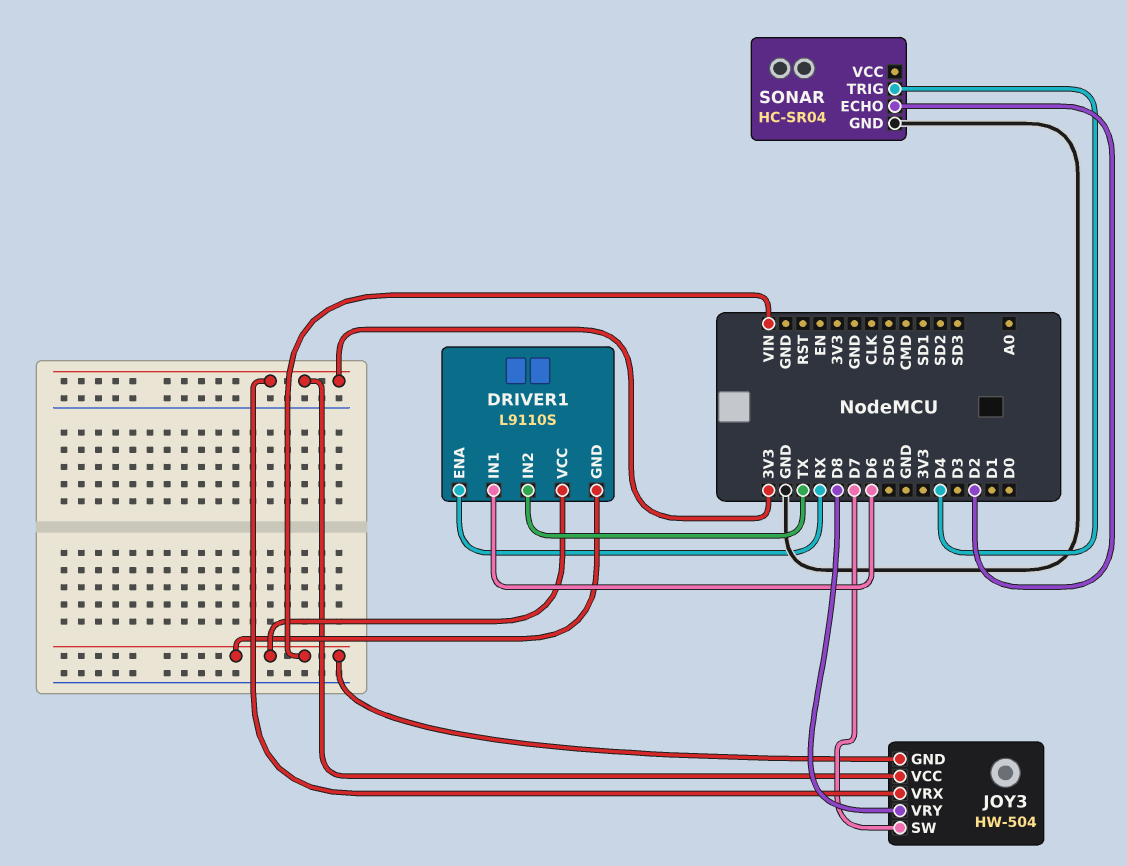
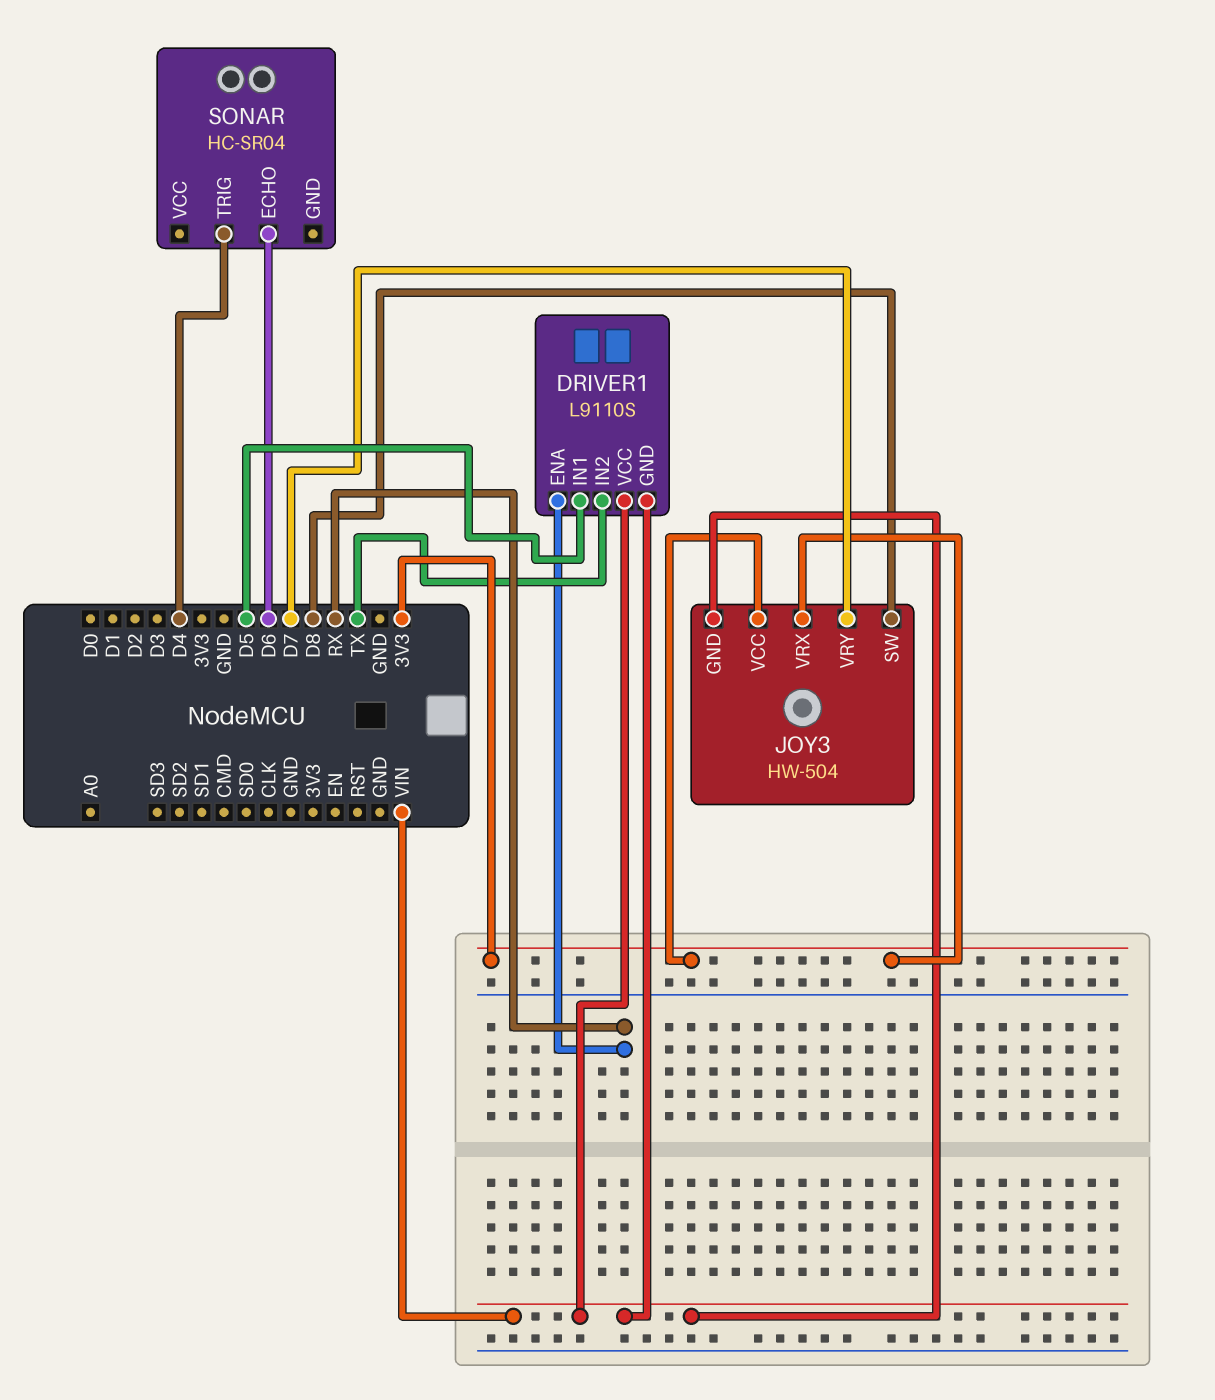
DRIVER1 pin IN1: D6 -> D5
JOY3 pin SW: D7 -> D8
JOY3 pin VRY: D8 -> D7
SONAR pin ECHO: D2 -> D6
SONAR pin GND: GND -> none

